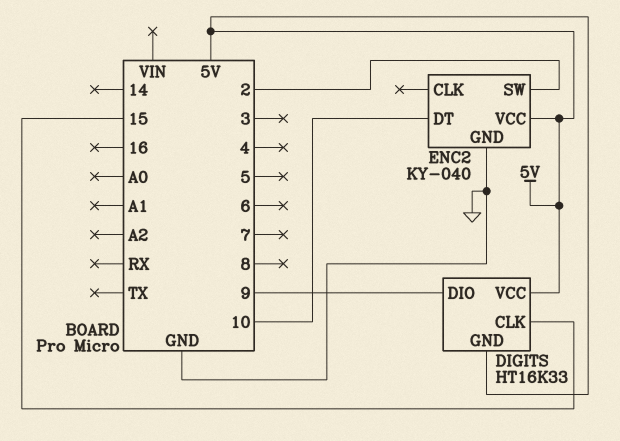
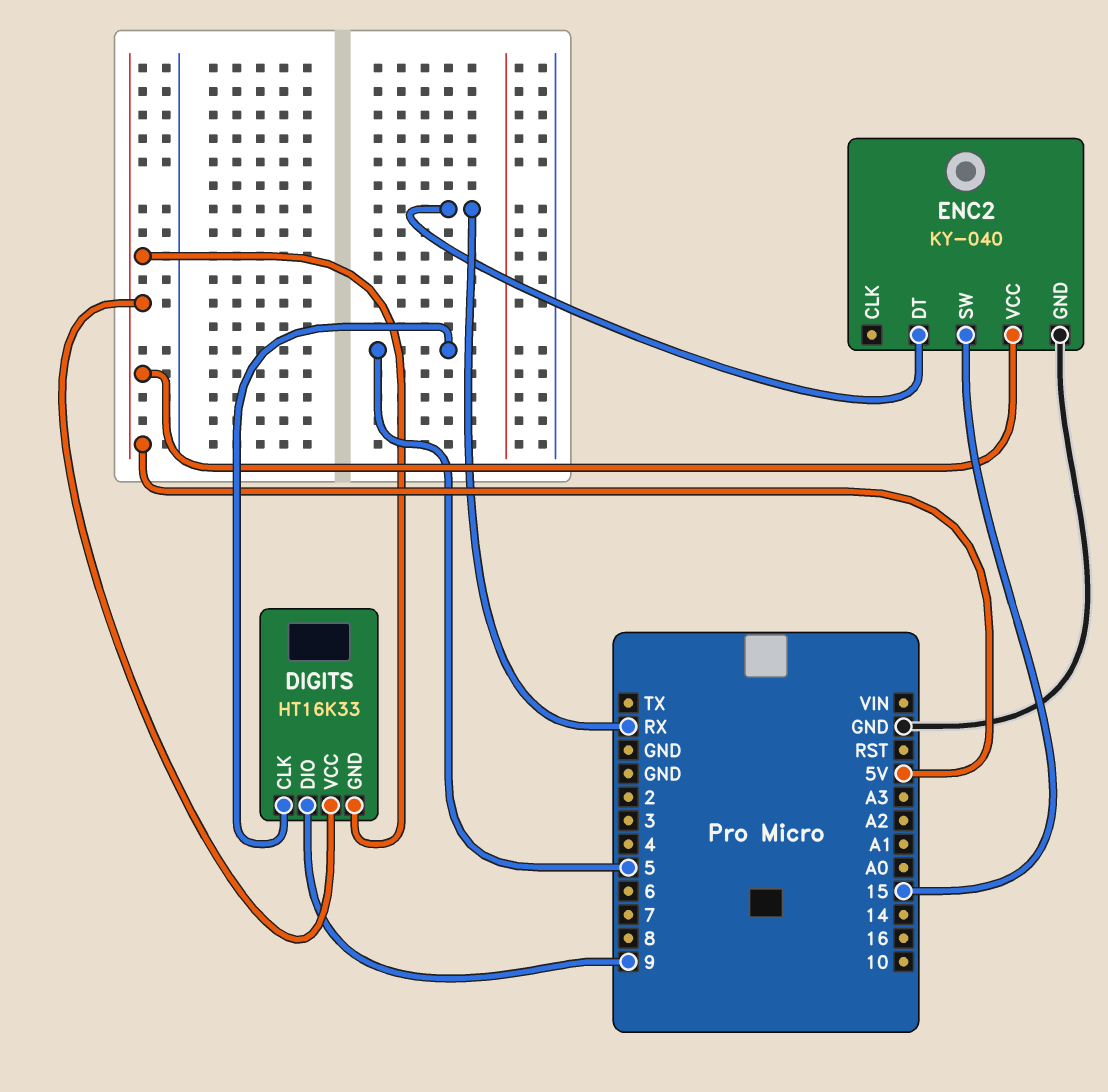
DIGITS pin CLK: 15 -> 5
ENC2 pin DT: 10 -> RX
ENC2 pin SW: 2 -> 15

